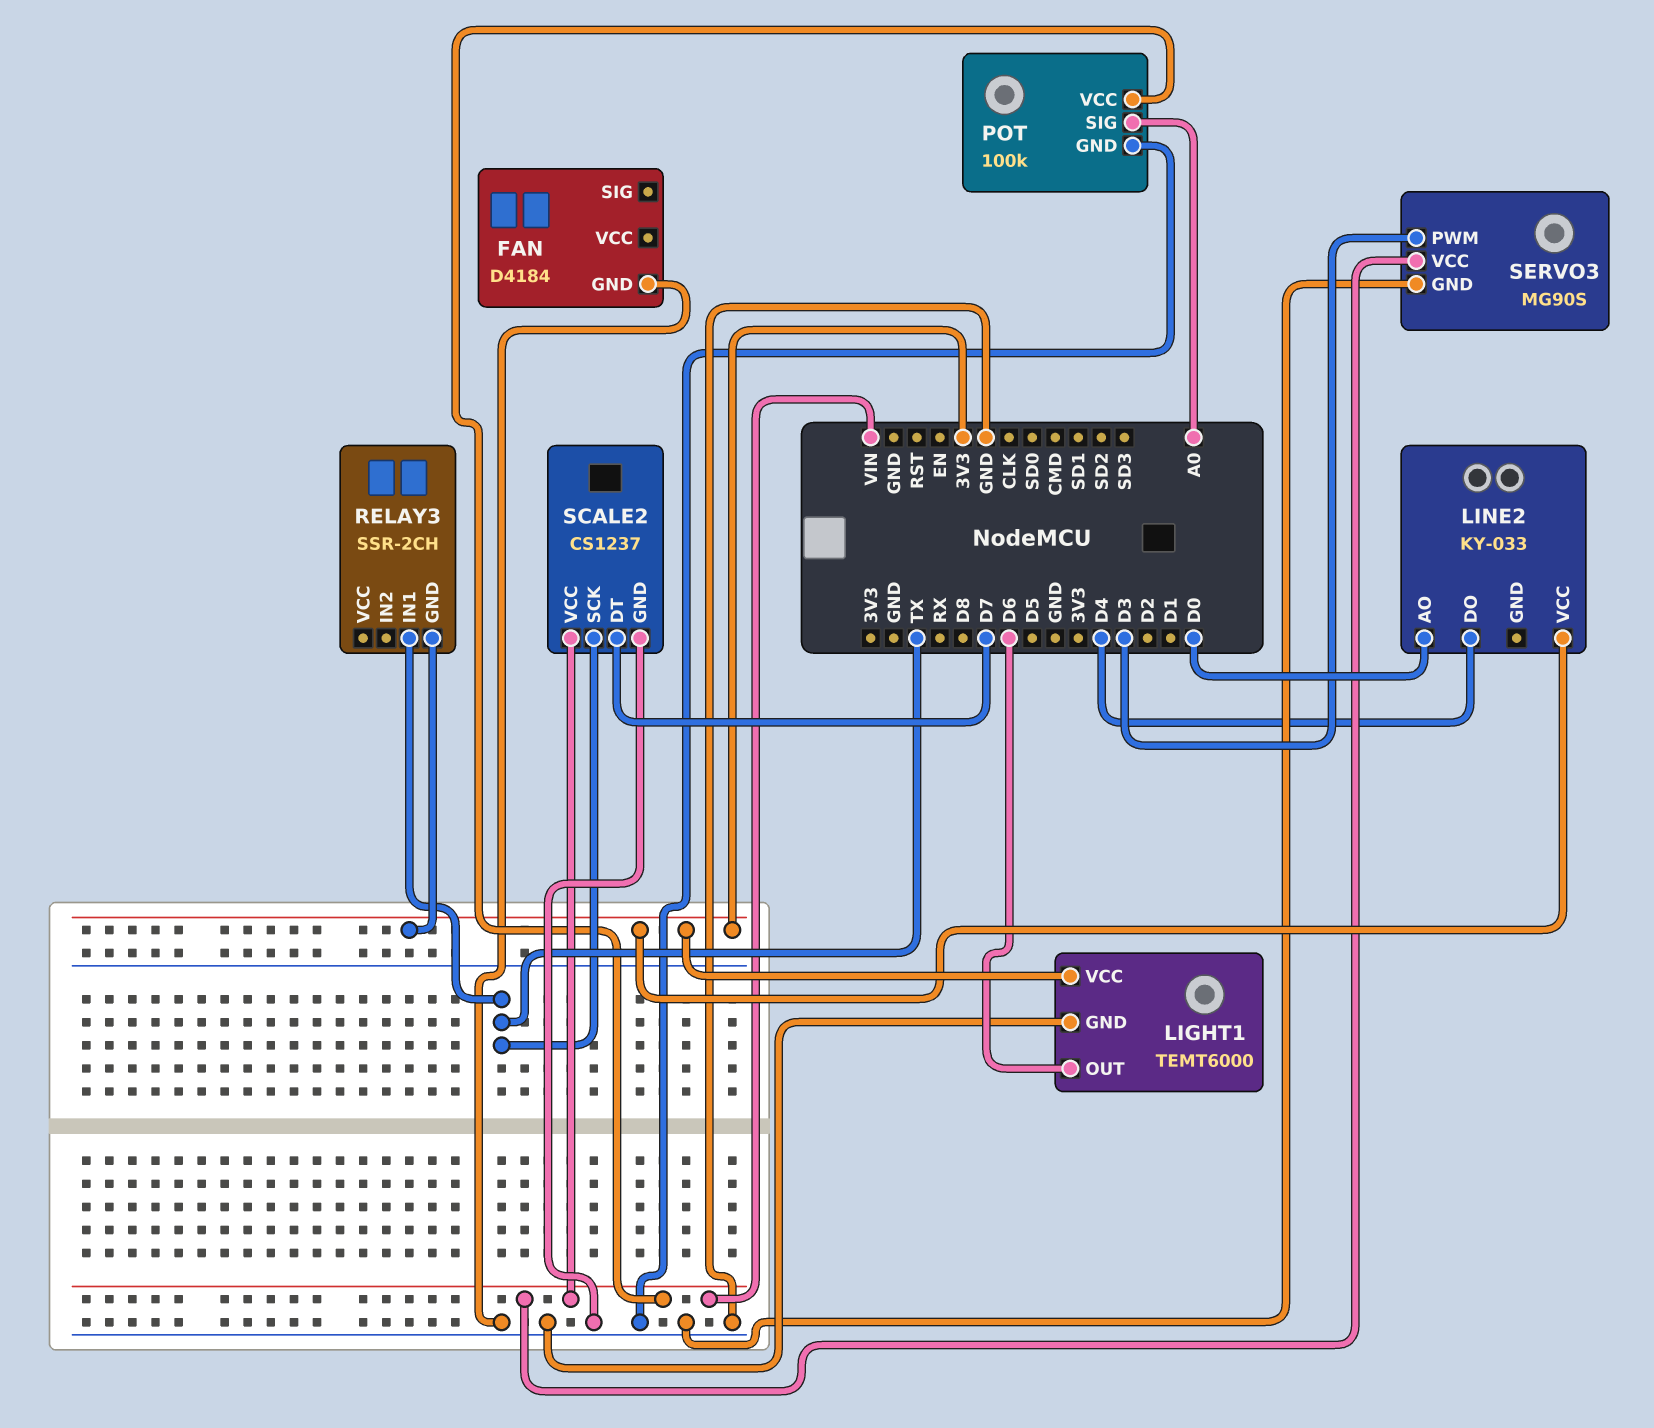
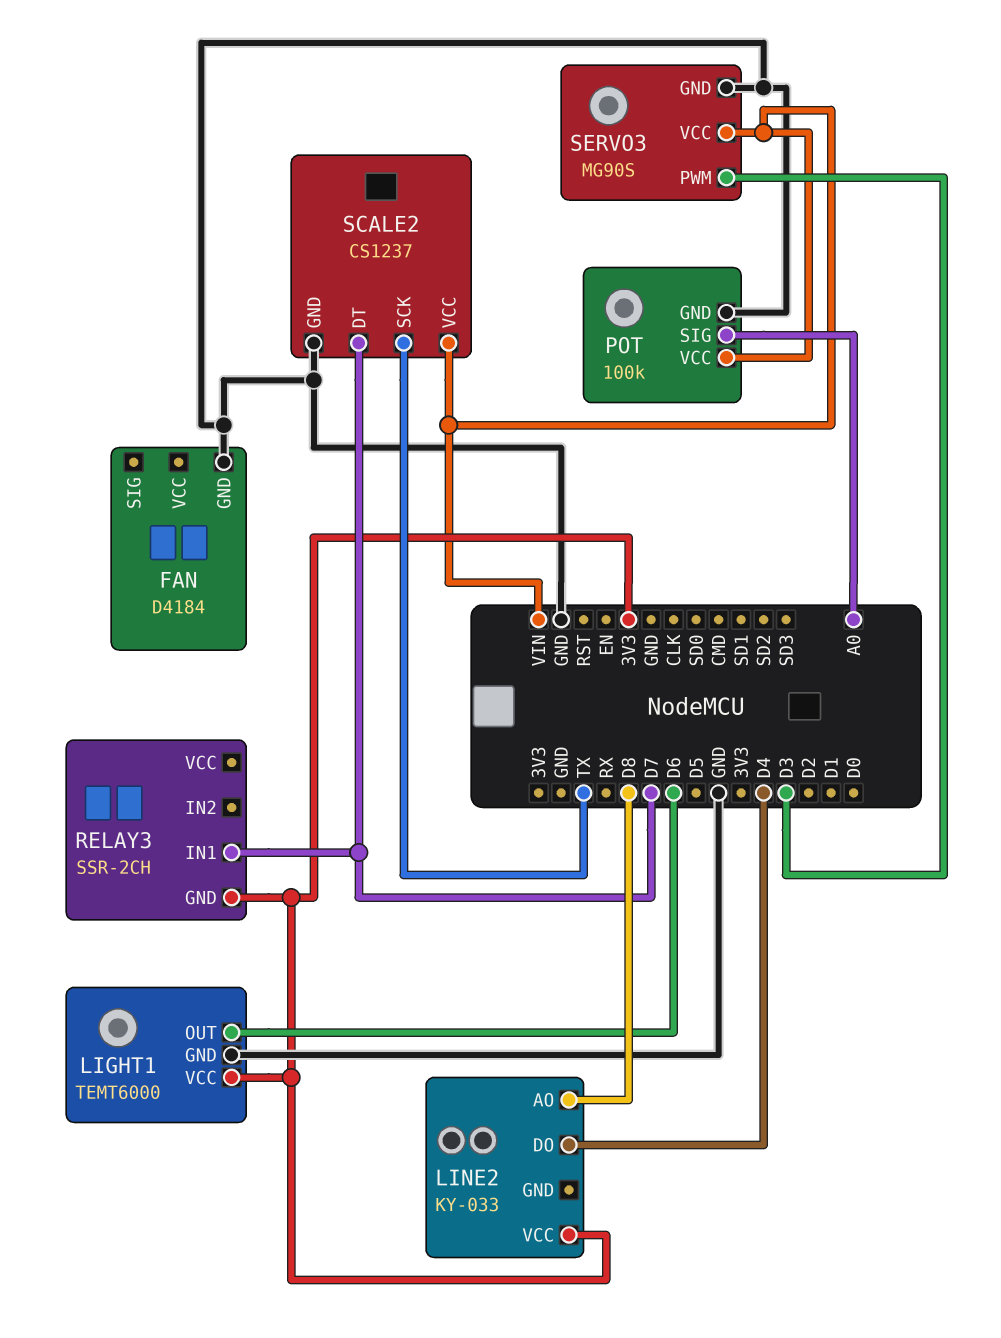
LINE2 pin AO: D0 -> D8
RELAY3 pin IN1: TX -> D7

